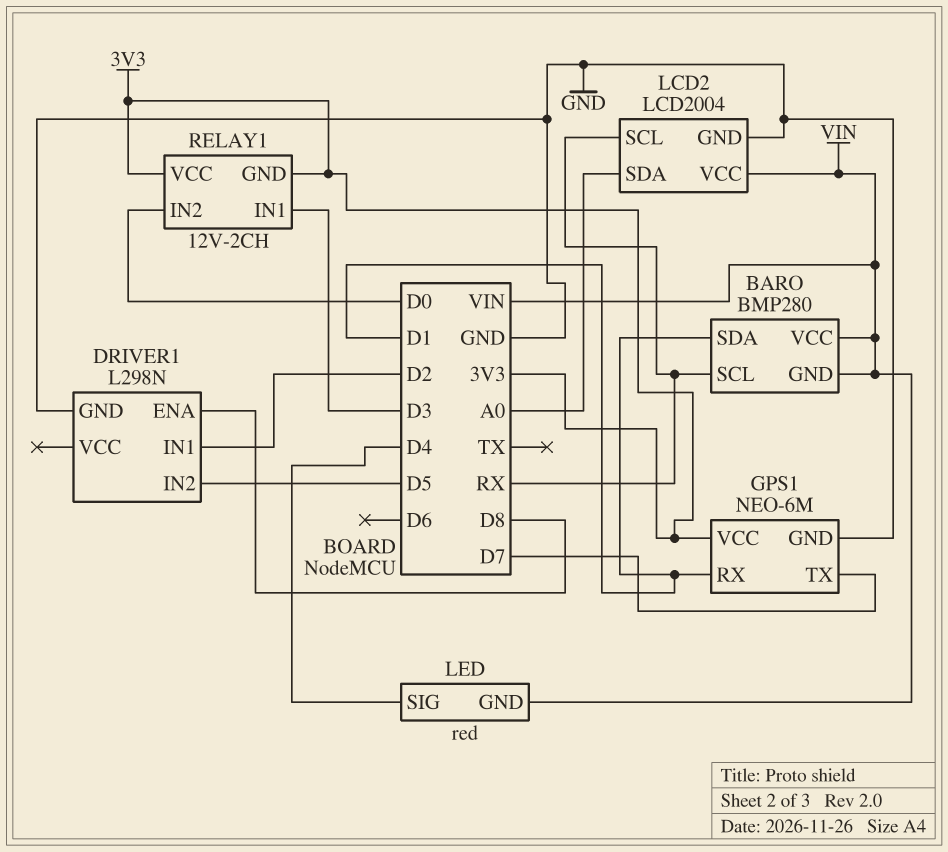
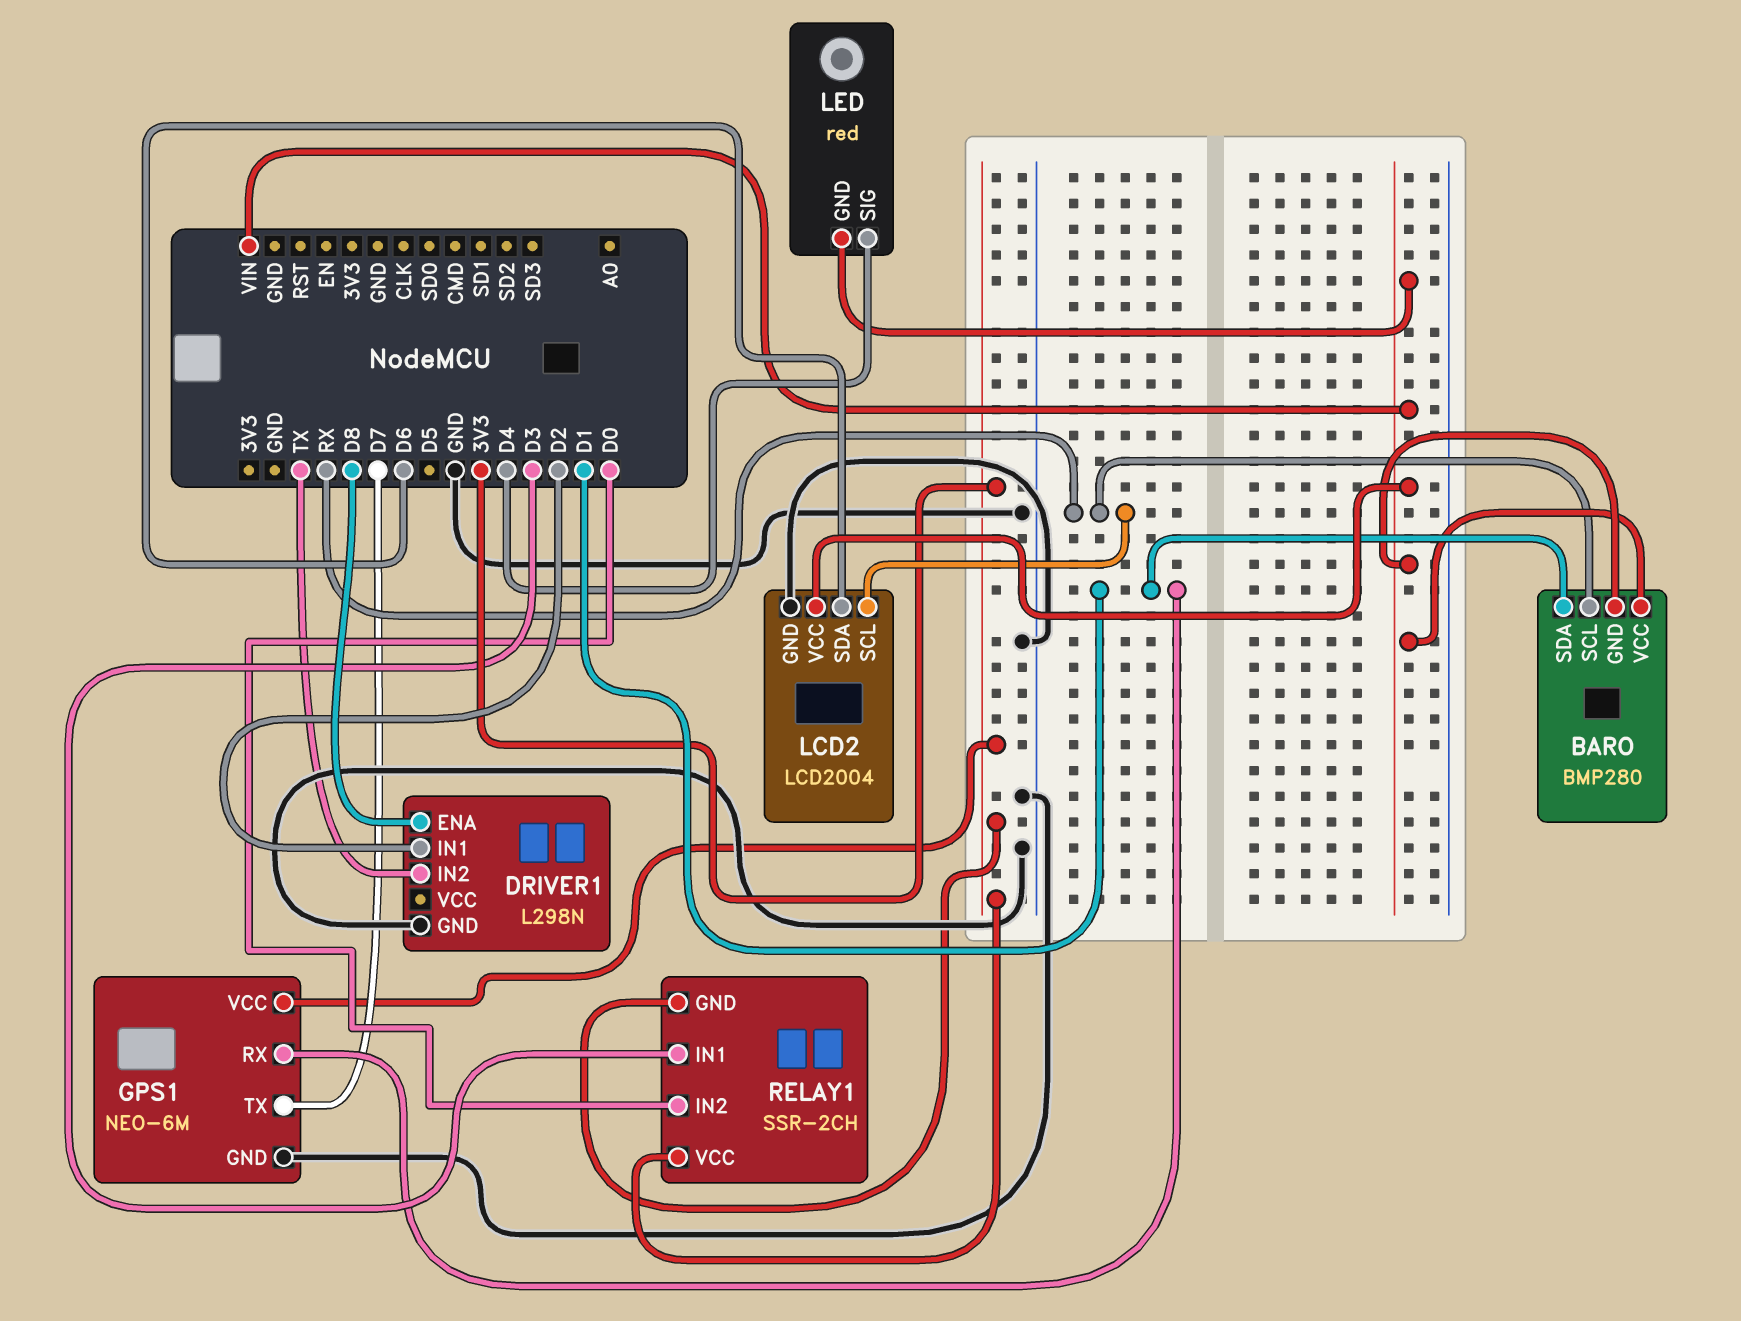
DRIVER1 pin IN2: D5 -> TX
LCD2 pin SDA: A0 -> D6
RELAY1: 12V-2CH -> SSR-2CH

